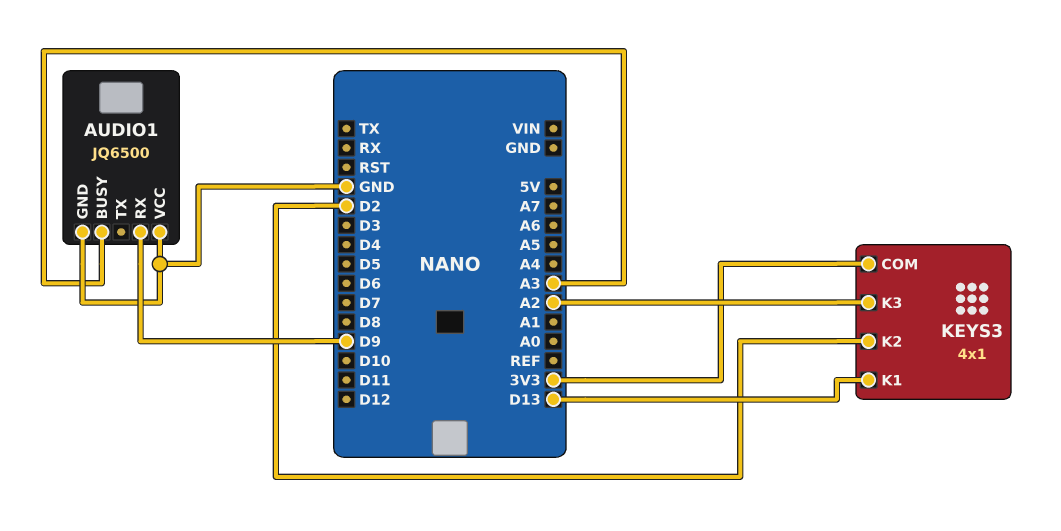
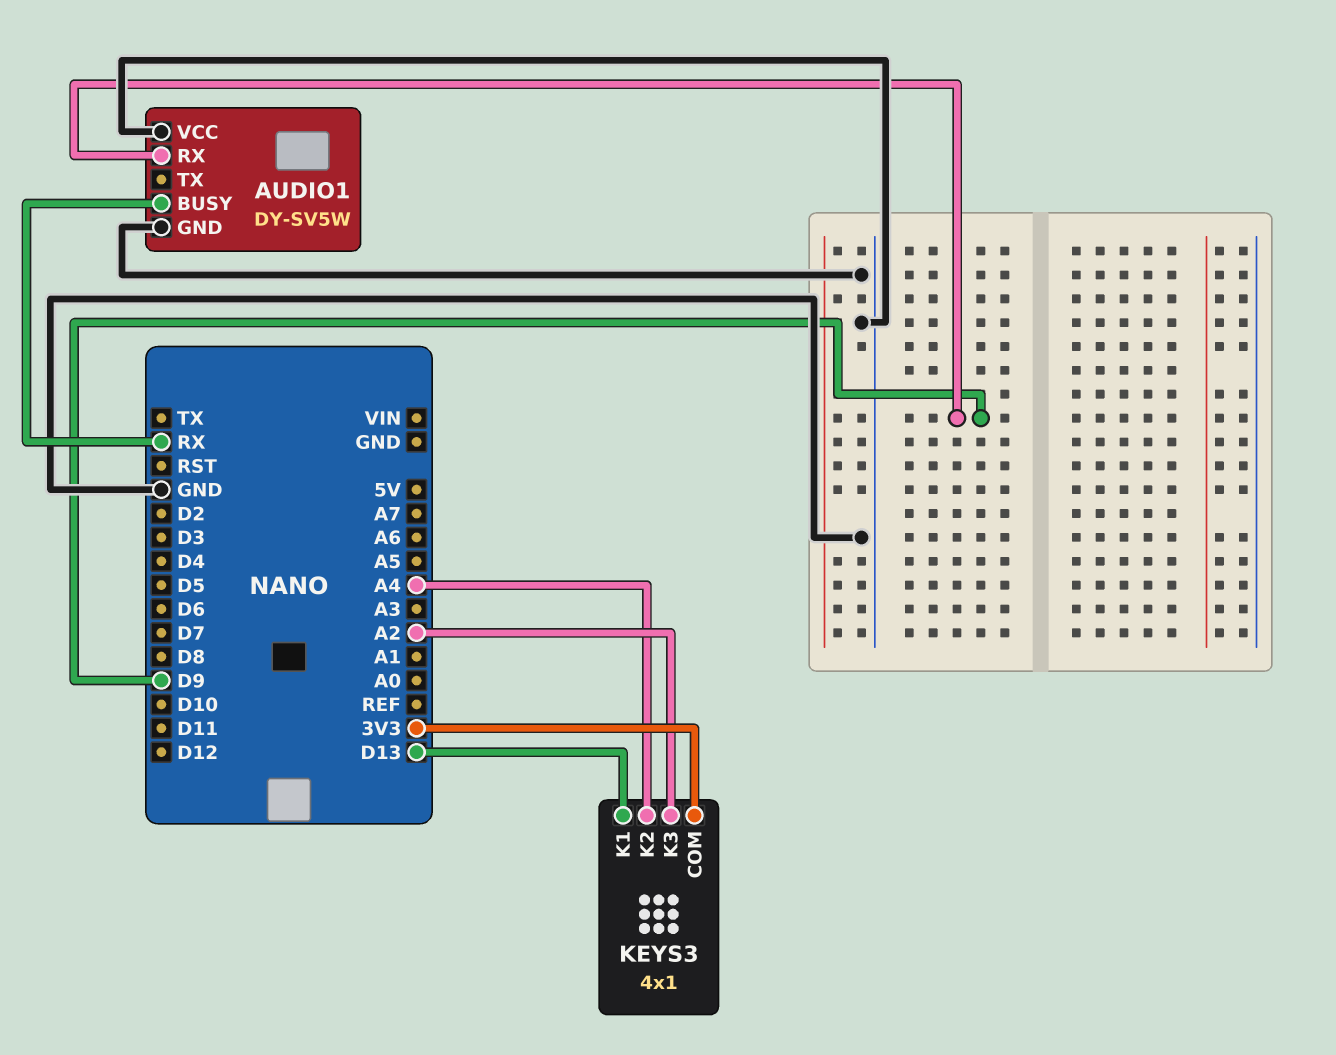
AUDIO1: JQ6500 -> DY-SV5W
AUDIO1 pin BUSY: A3 -> RX
KEYS3 pin K2: D2 -> A4

